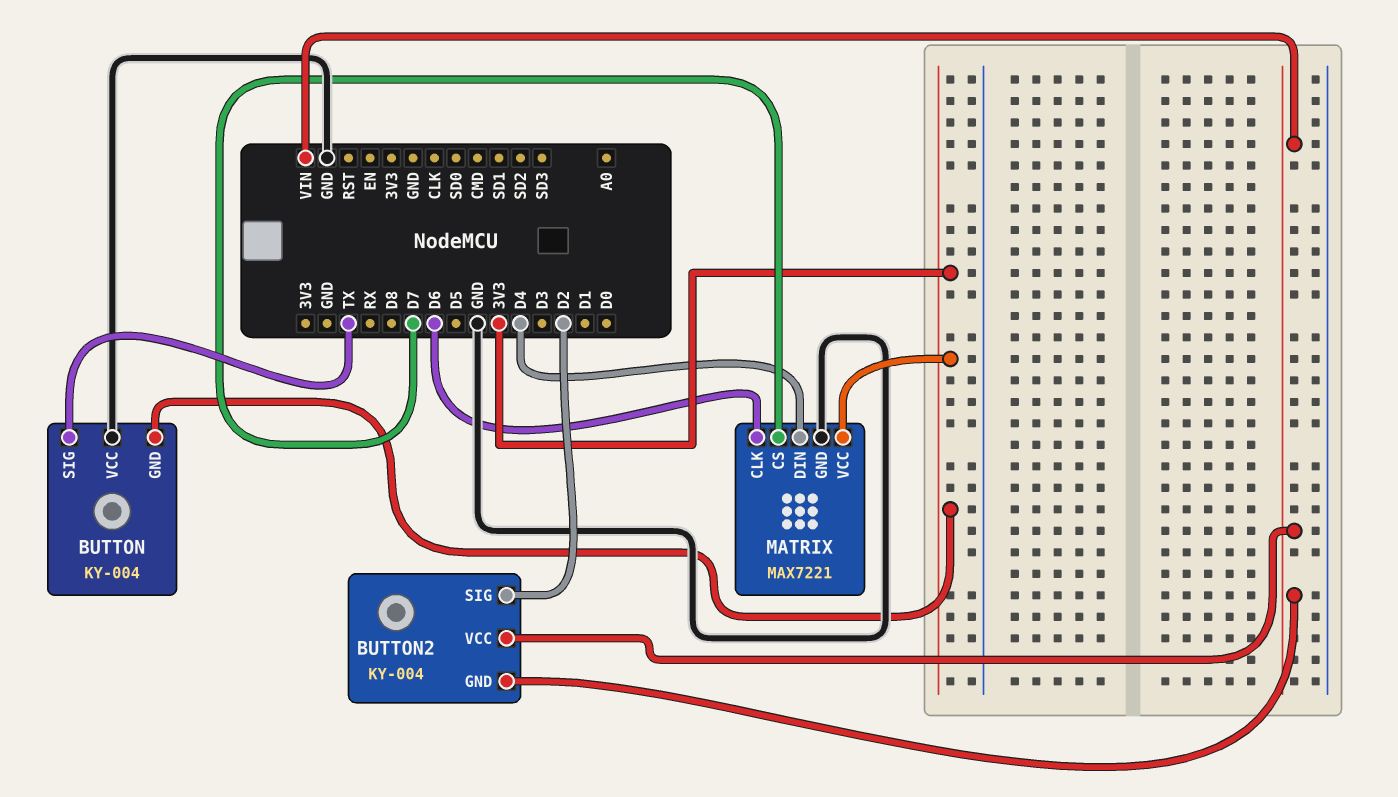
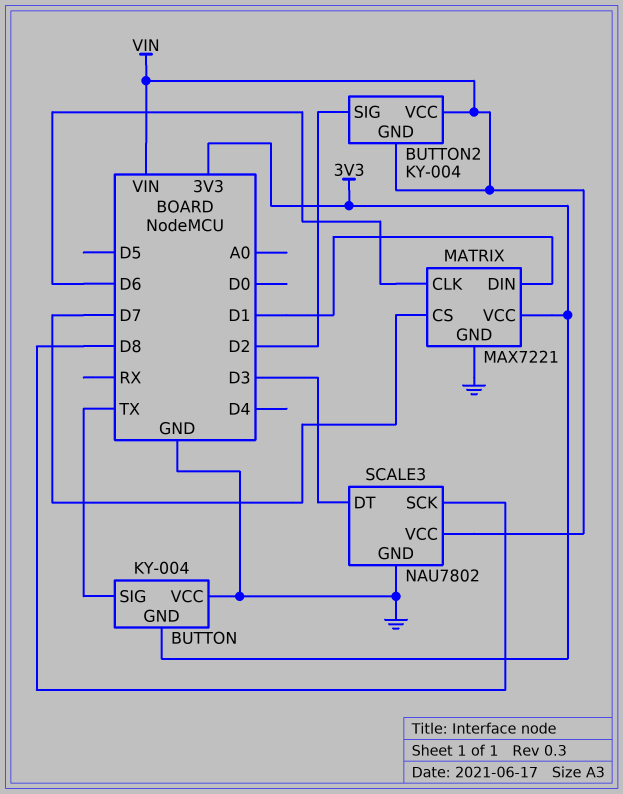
MATRIX pin DIN: D4 -> D1
SCALE3: none -> NAU7802
SCALE3 pin DT: none -> D3
SCALE3 pin GND: none -> GND
SCALE3 pin SCK: none -> D8
SCALE3 pin VCC: none -> VIN

